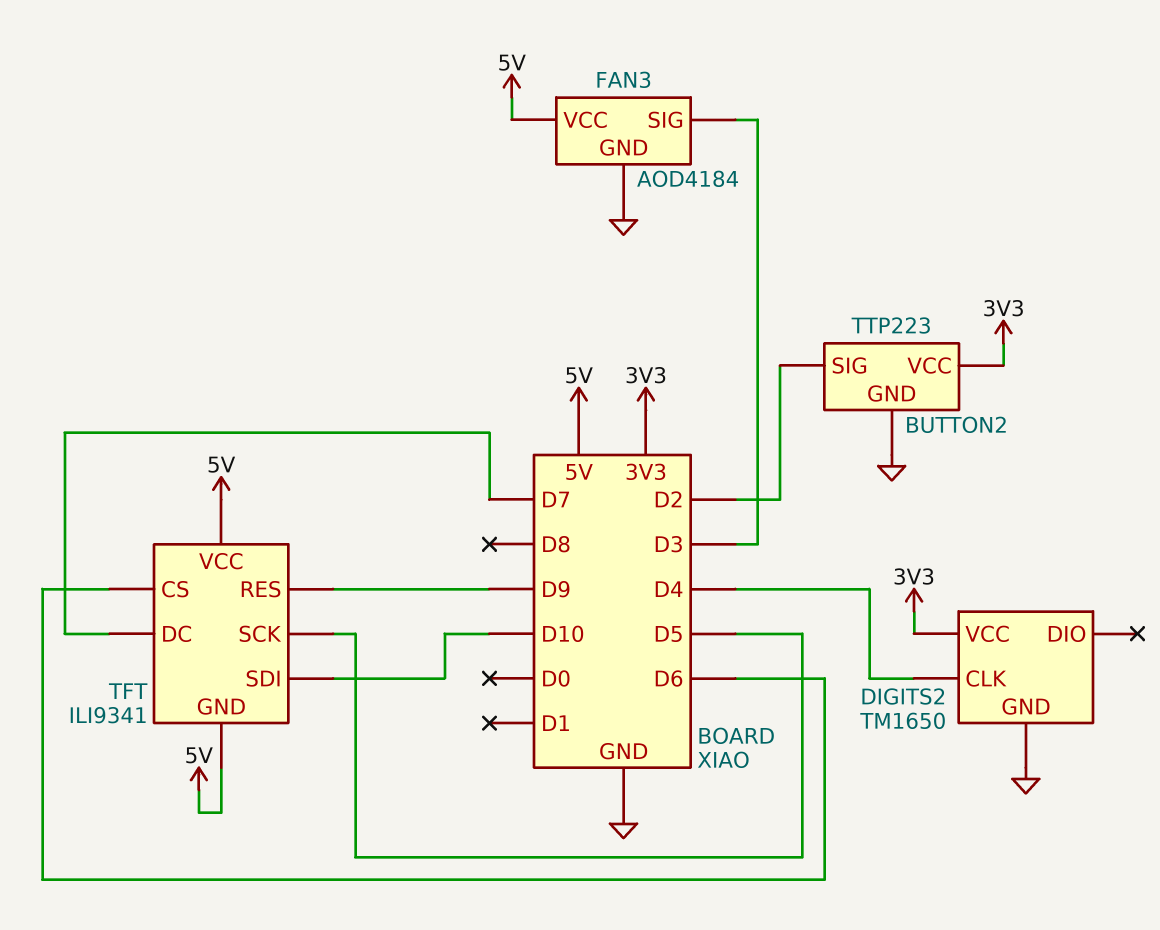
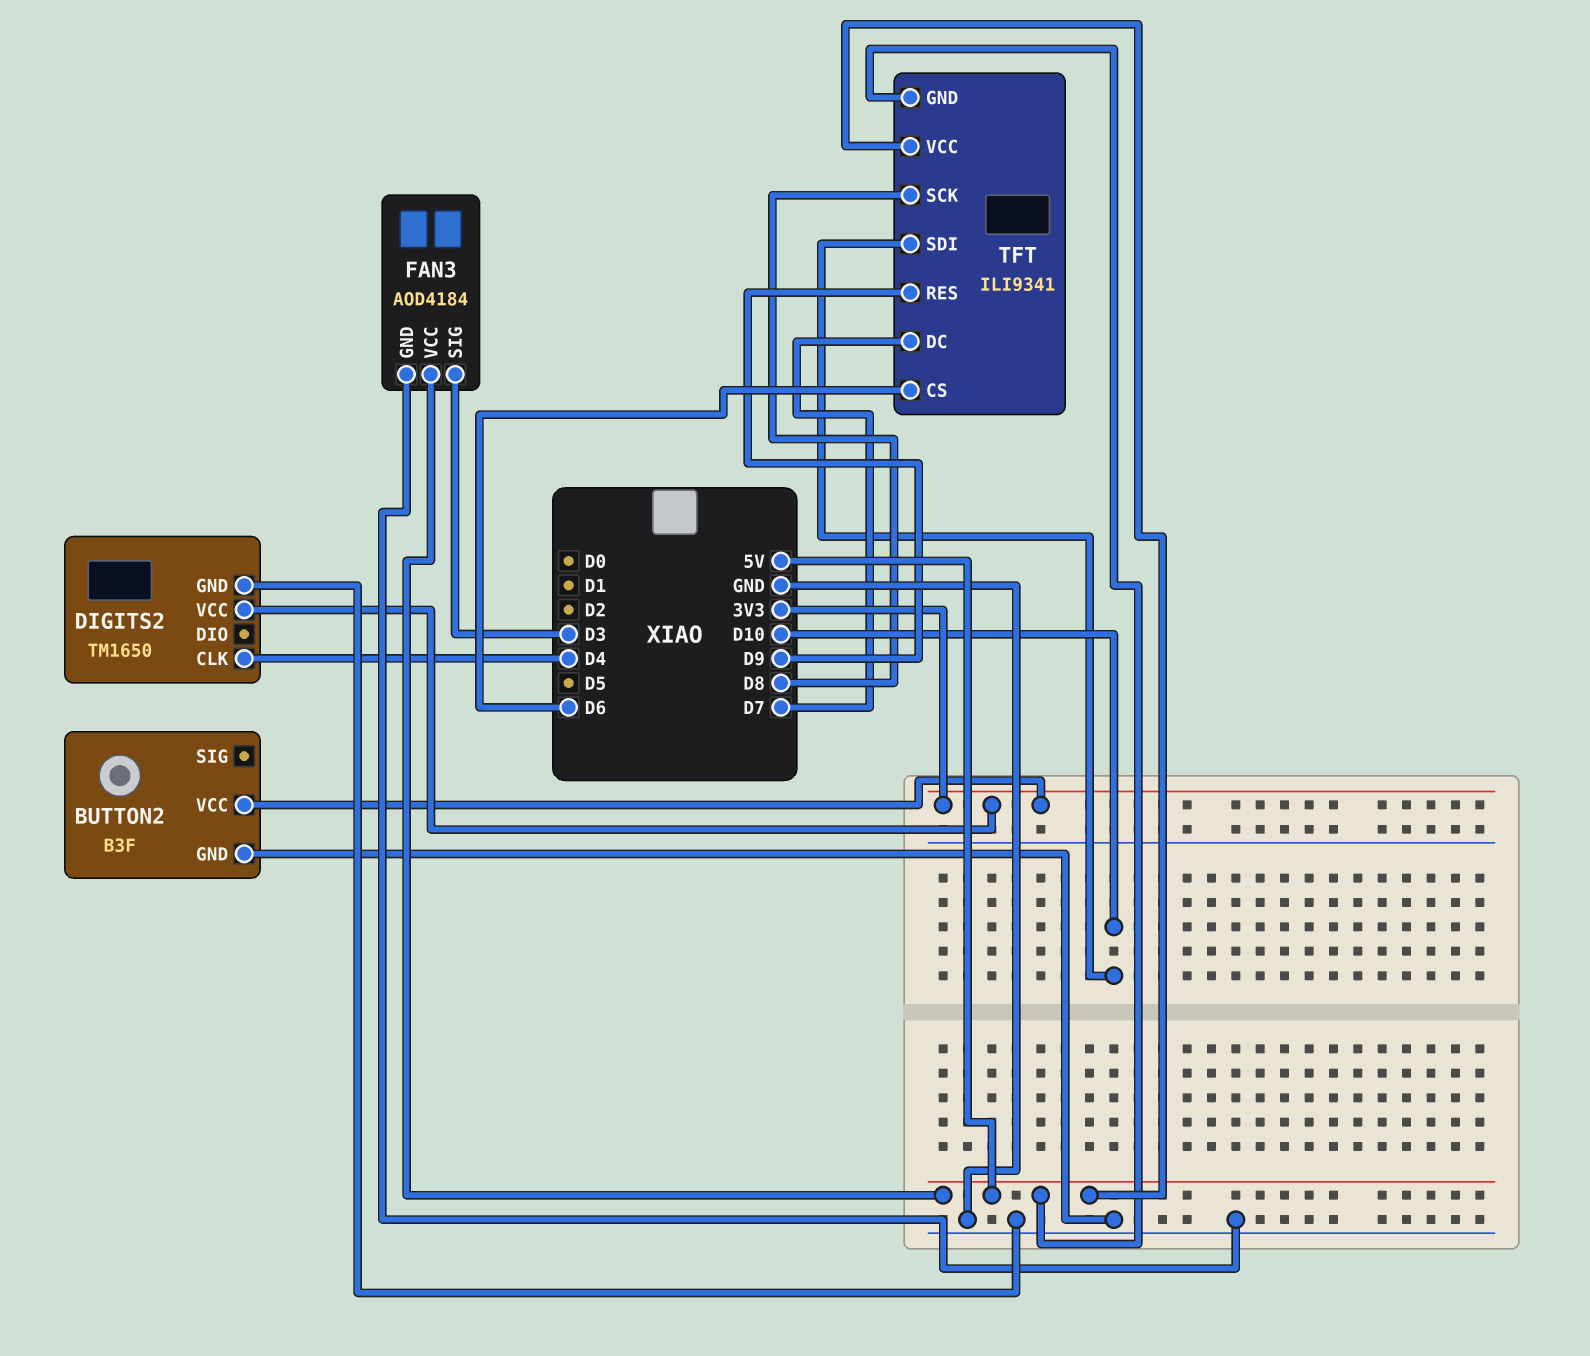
BUTTON2: TTP223 -> B3F
BUTTON2 pin SIG: D2 -> none
TFT pin SCK: D5 -> D8

